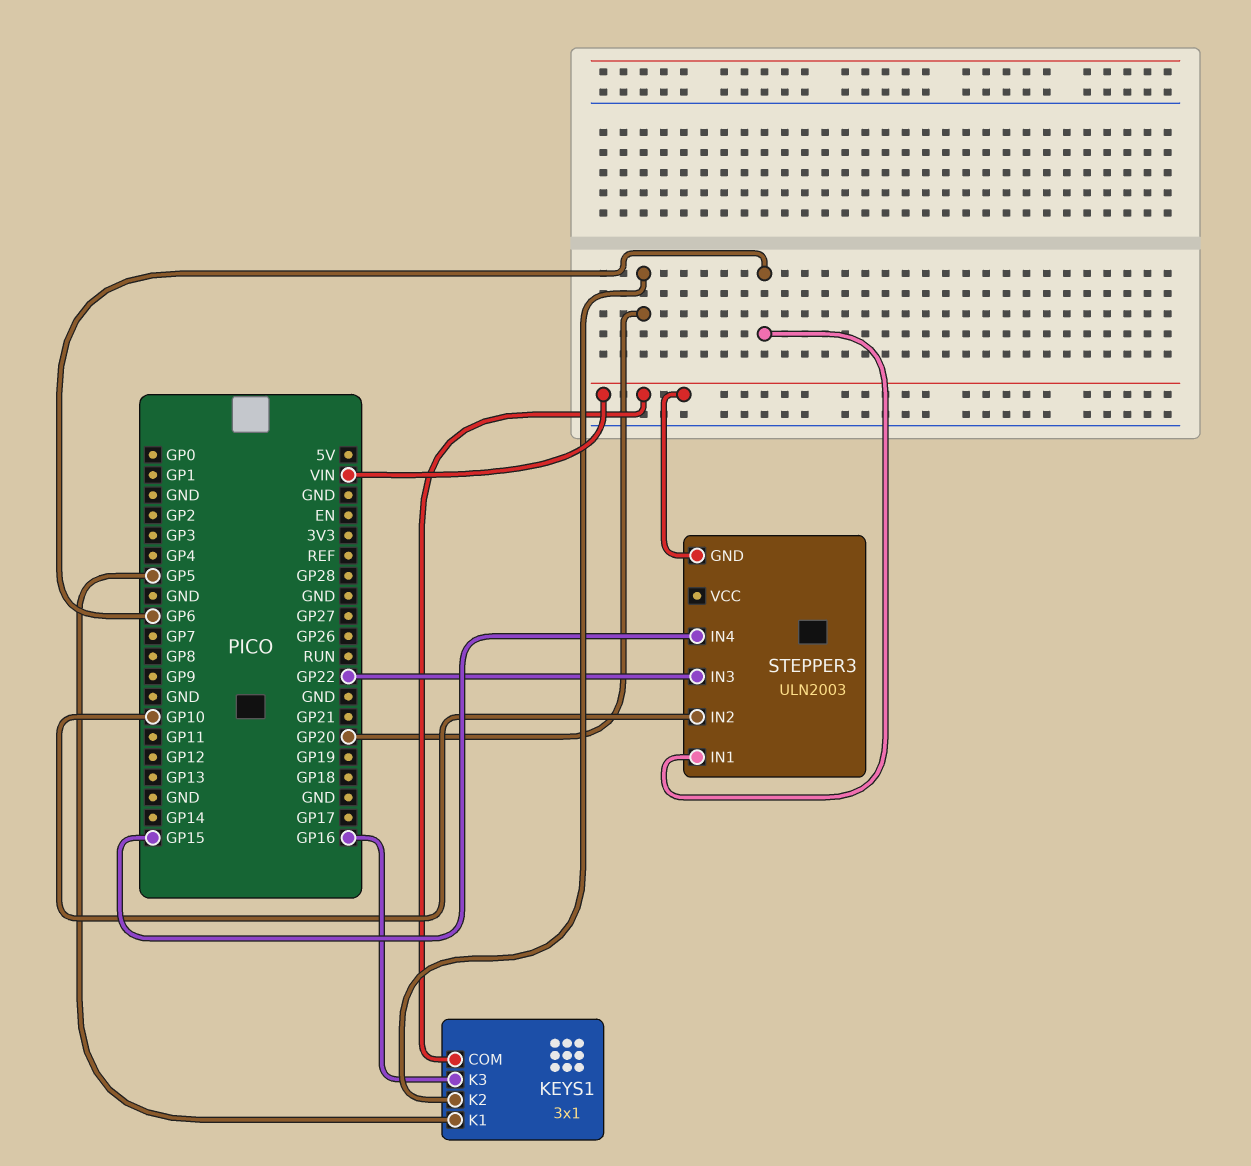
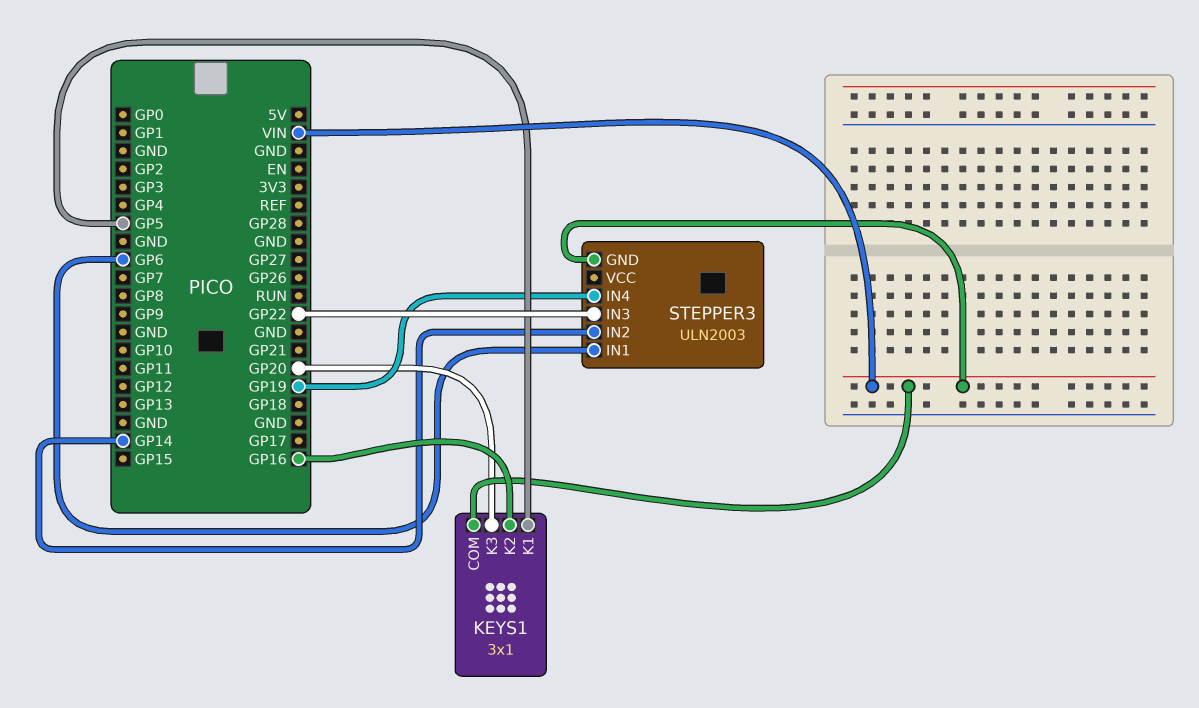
KEYS1 pin K2: GP20 -> GP16
KEYS1 pin K3: GP16 -> GP20
STEPPER3 pin IN2: GP10 -> GP14
STEPPER3 pin IN4: GP15 -> GP19

